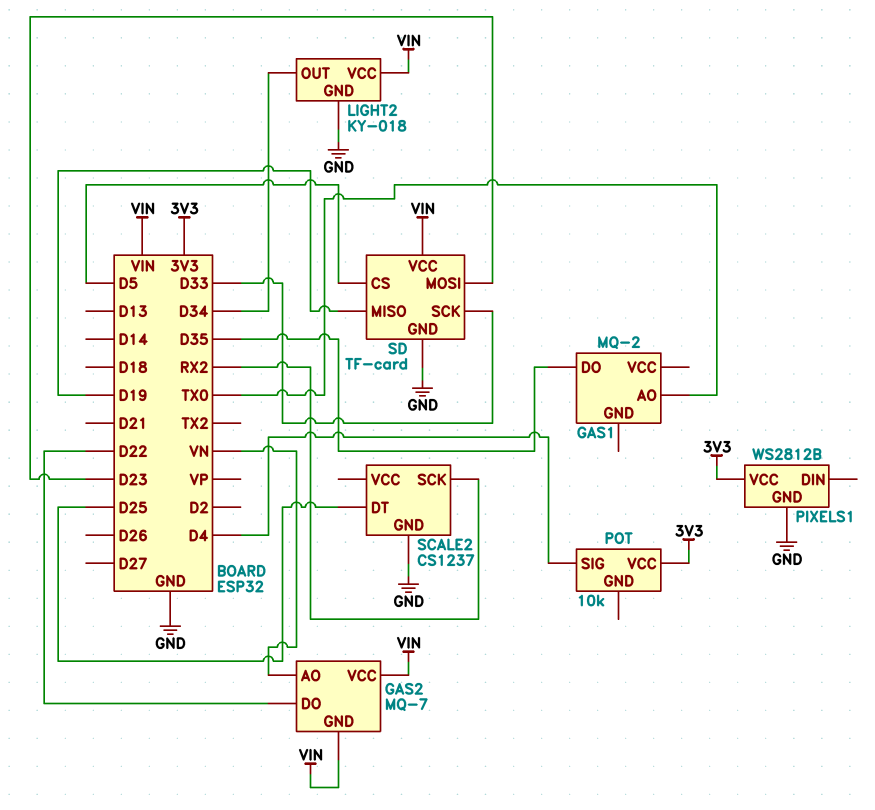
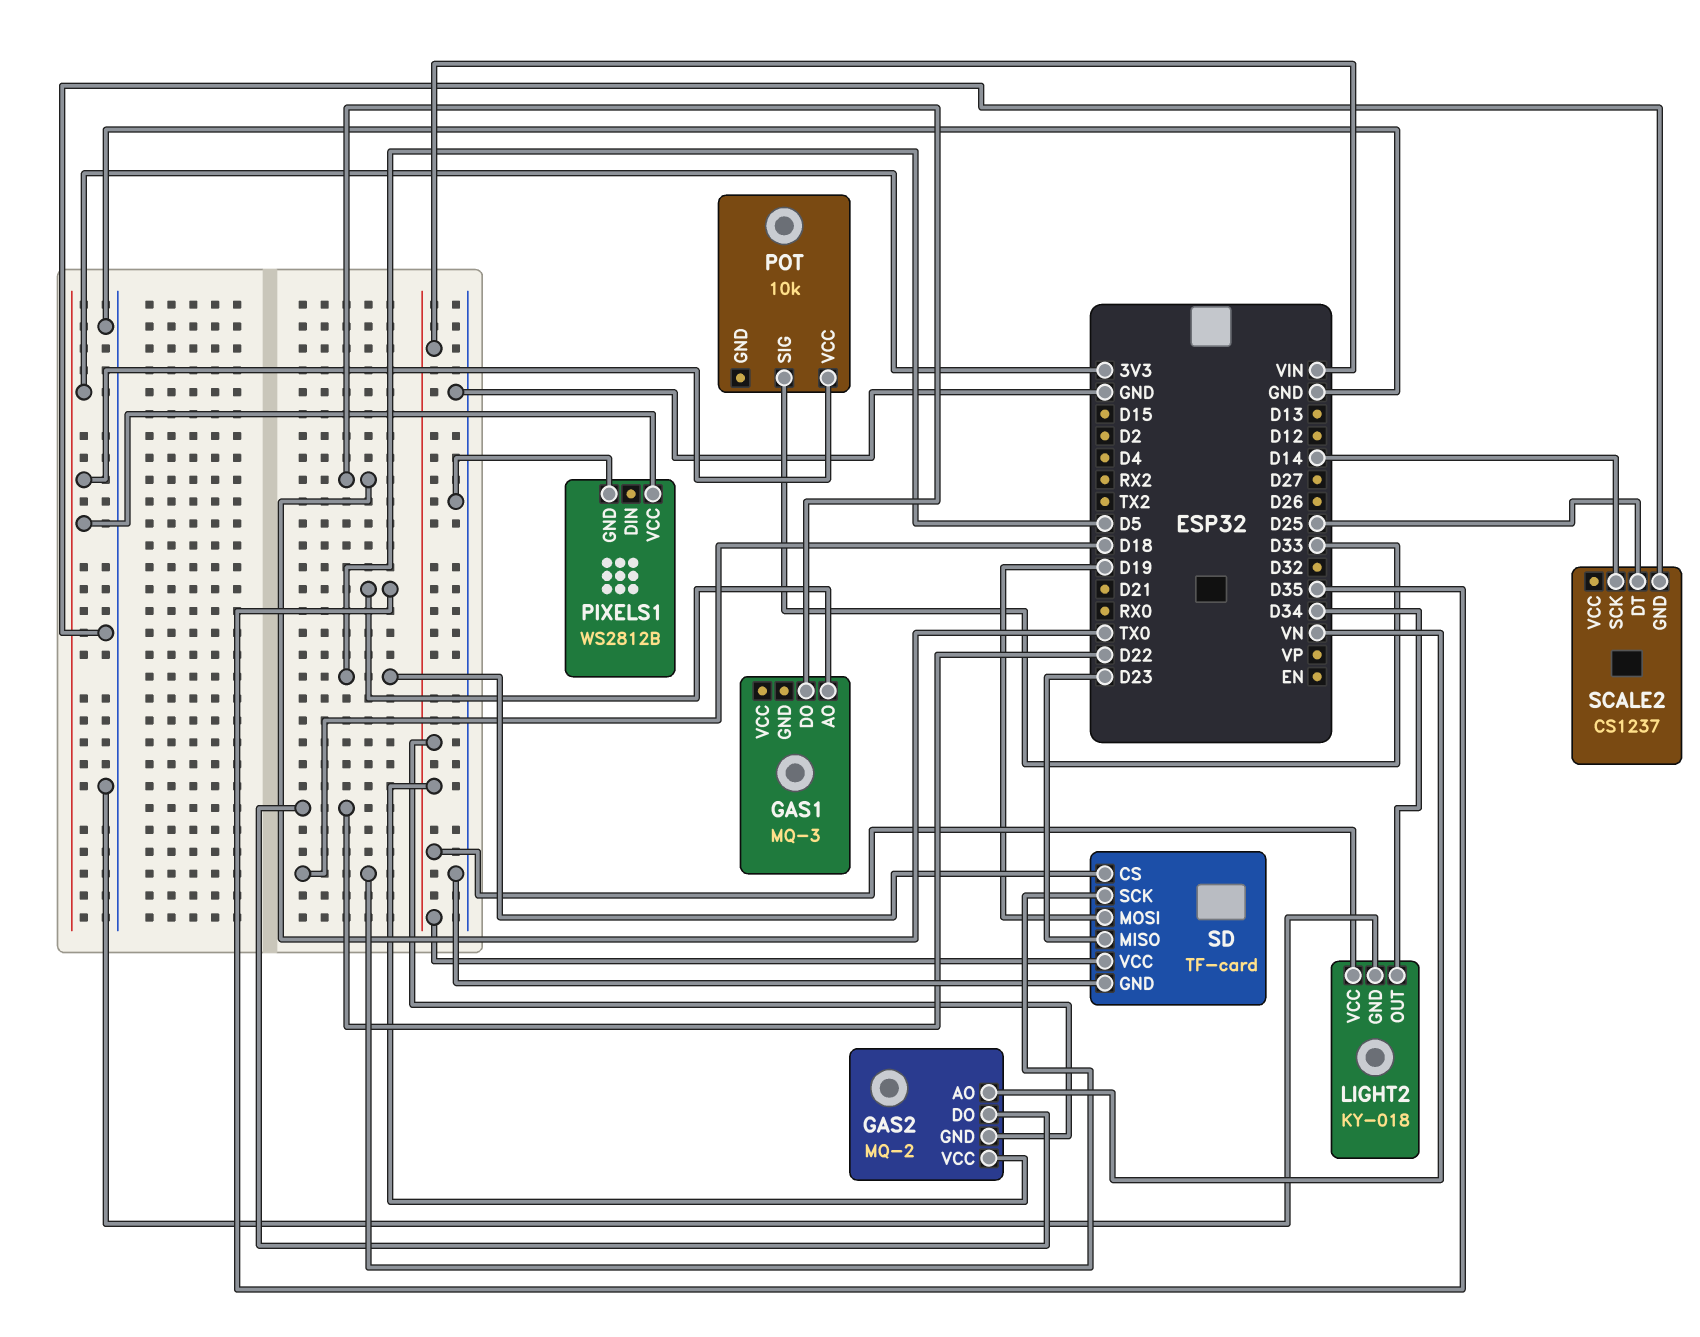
GAS1: MQ-2 -> MQ-3
GAS1 pin AO: TX0 -> D35
GAS1 pin DO: D35 -> TX0
GAS2: MQ-7 -> MQ-2
POT pin SIG: D4 -> D33
SCALE2 pin SCK: RX2 -> D14
SD pin MISO: D19 -> D23
SD pin MOSI: D23 -> D19
SD pin SCK: D33 -> D18

